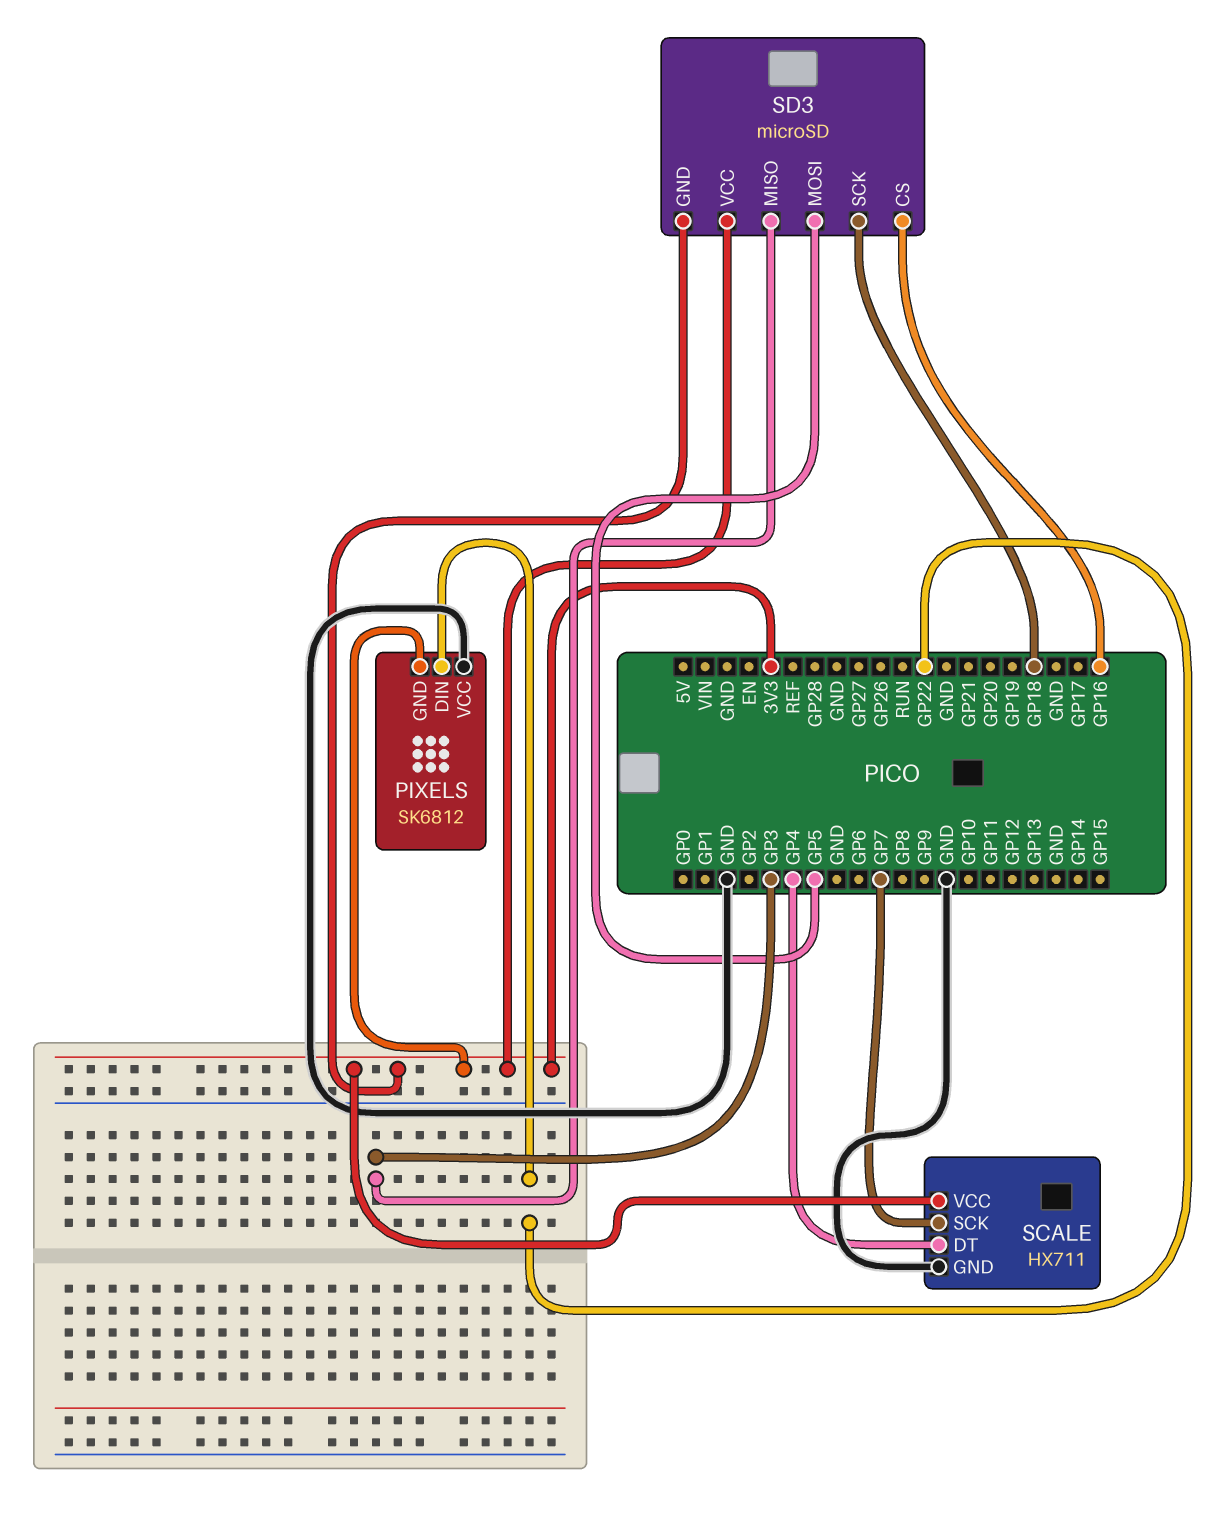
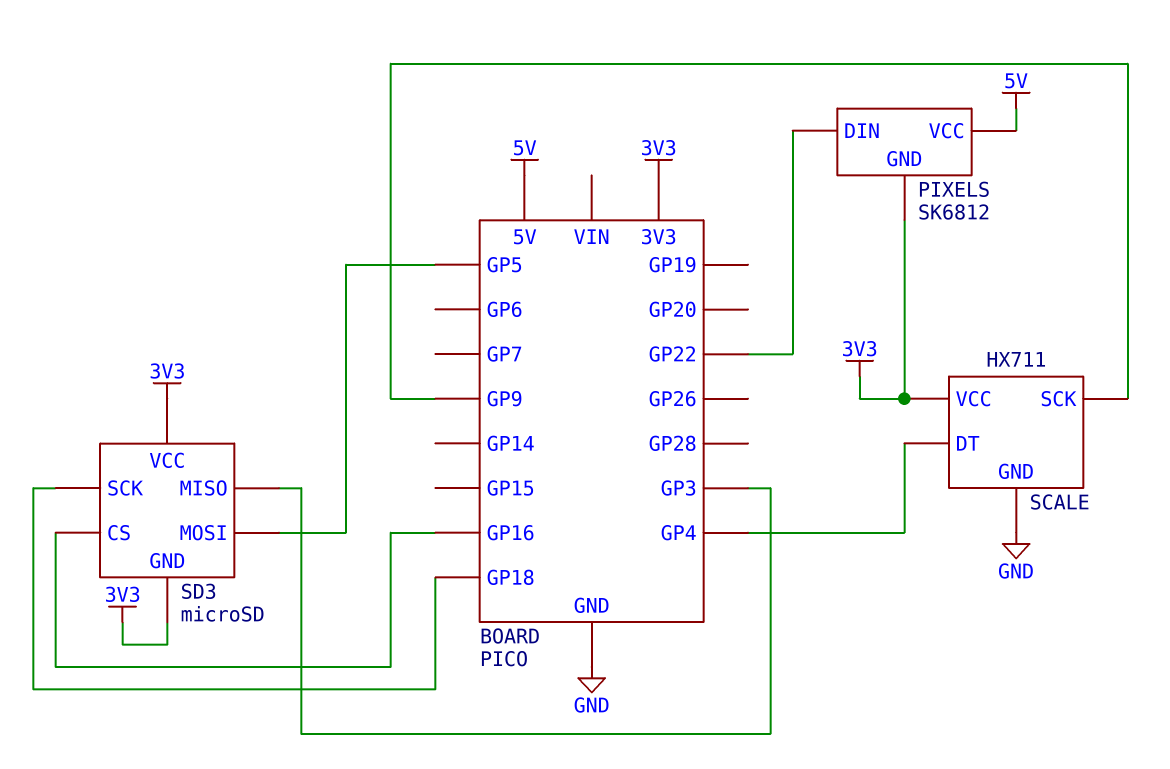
PIXELS pin VCC: GND -> 5V
SCALE pin SCK: GP7 -> GP9

